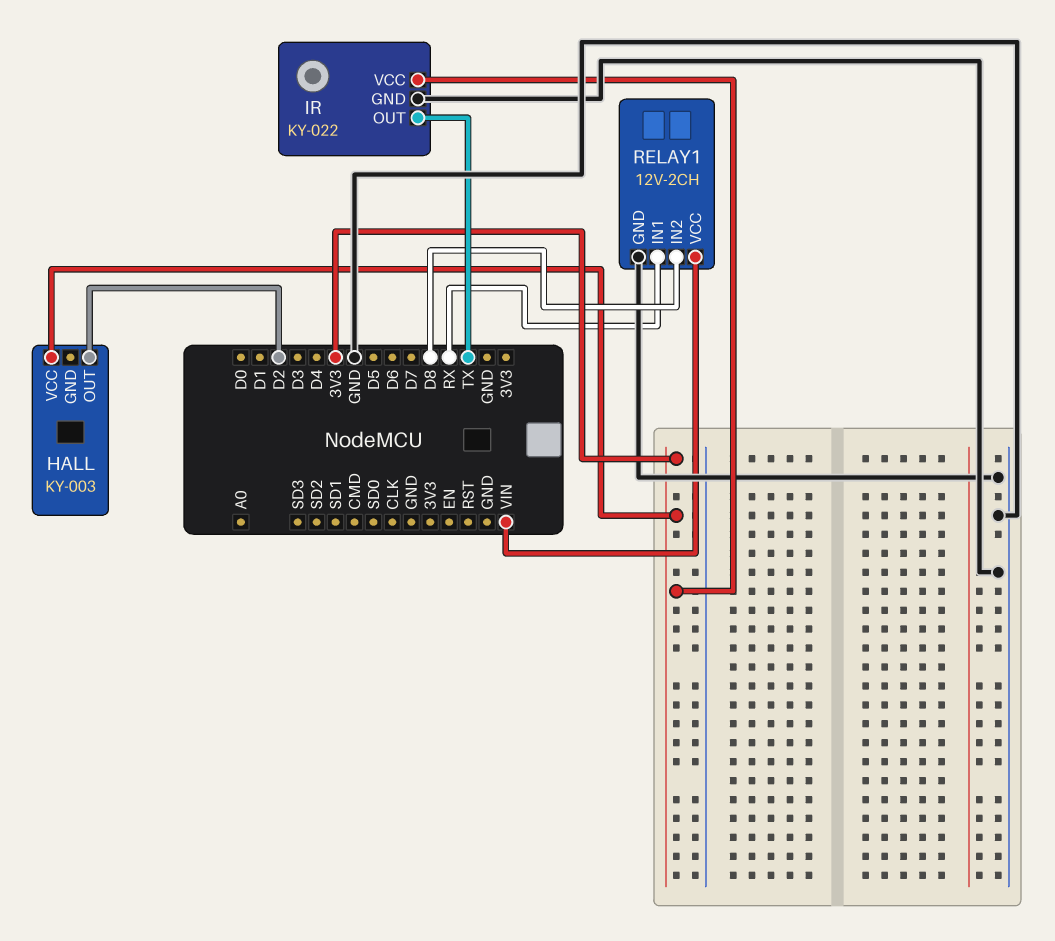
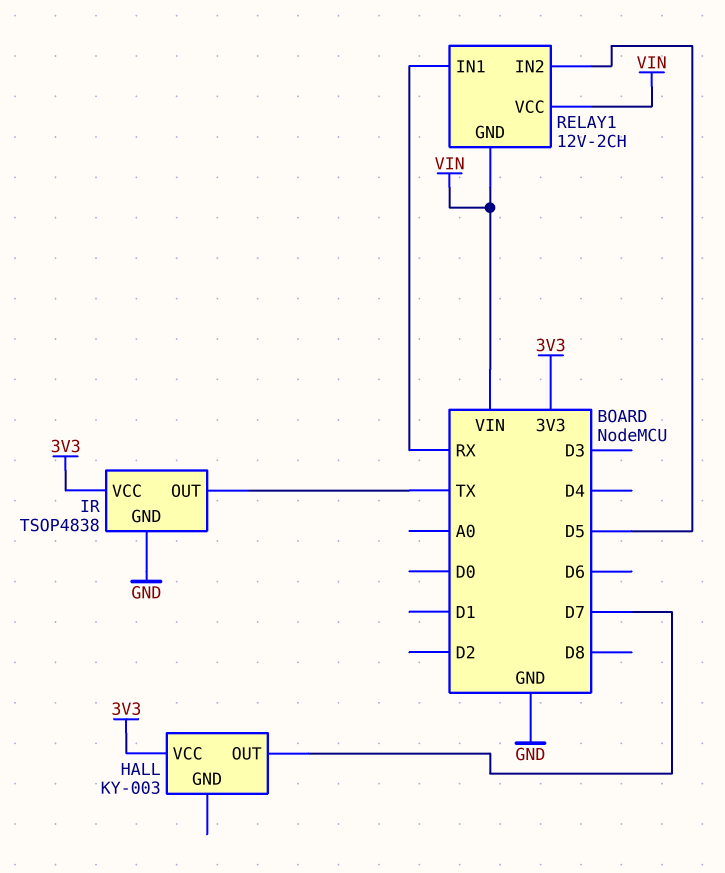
HALL pin OUT: D2 -> D7
IR: KY-022 -> TSOP4838
RELAY1 pin GND: GND -> VIN
RELAY1 pin IN2: D8 -> D5

